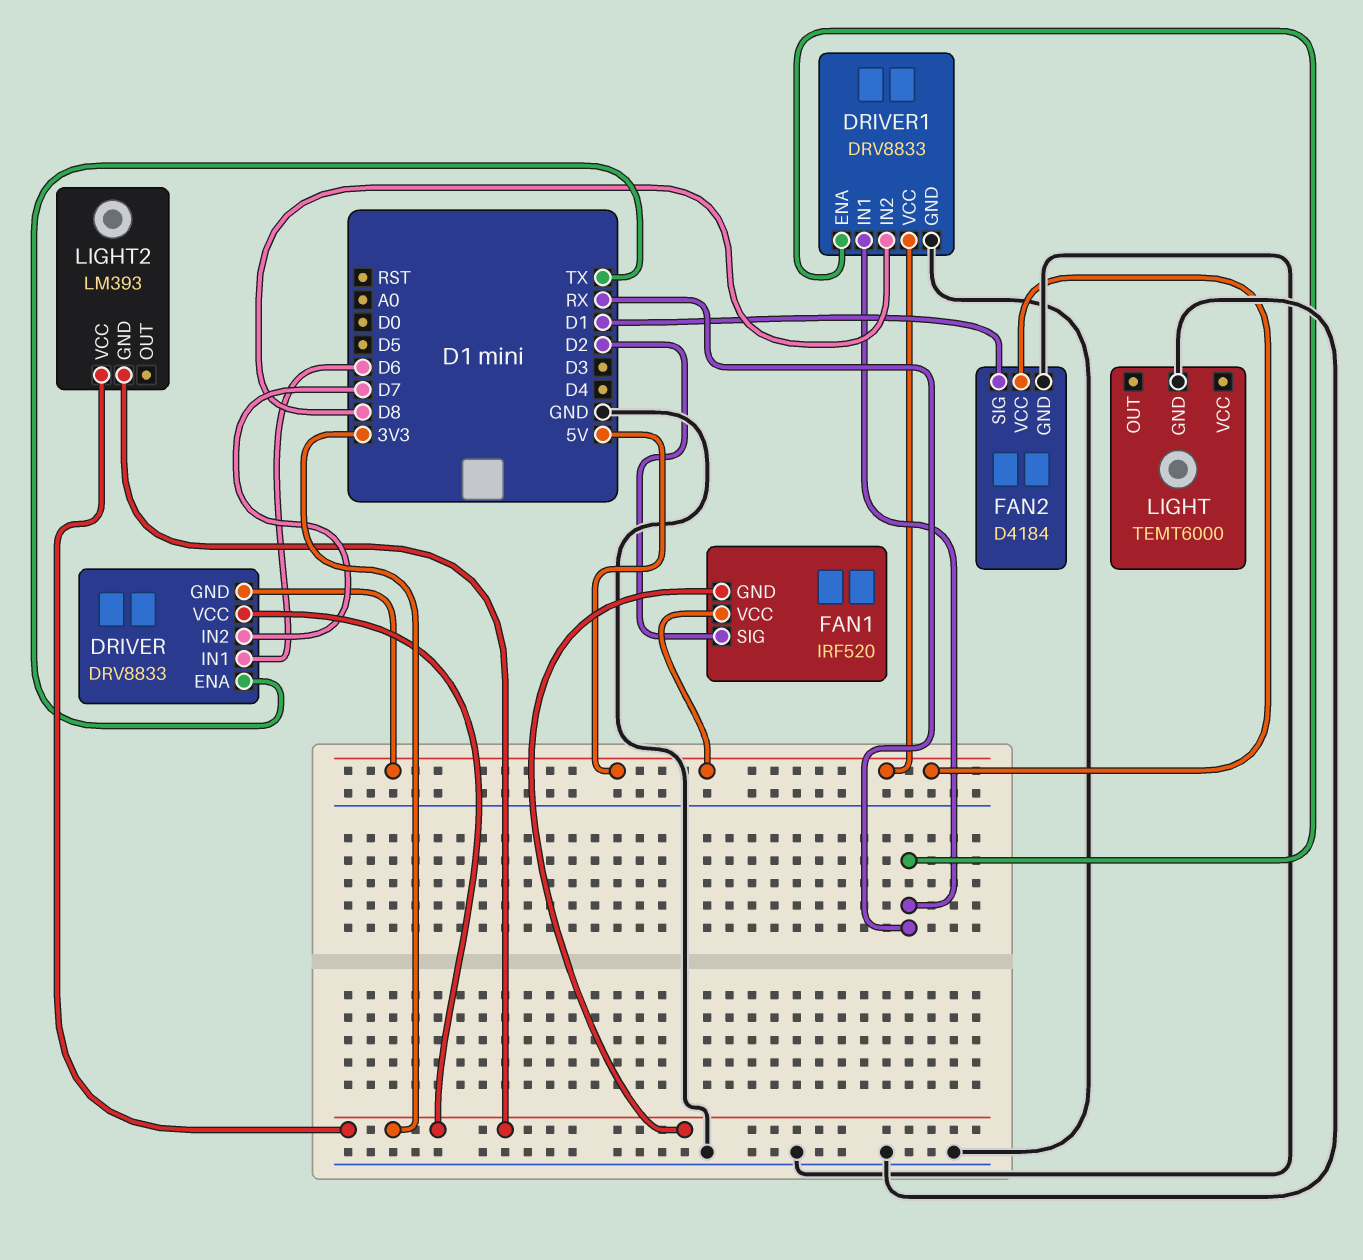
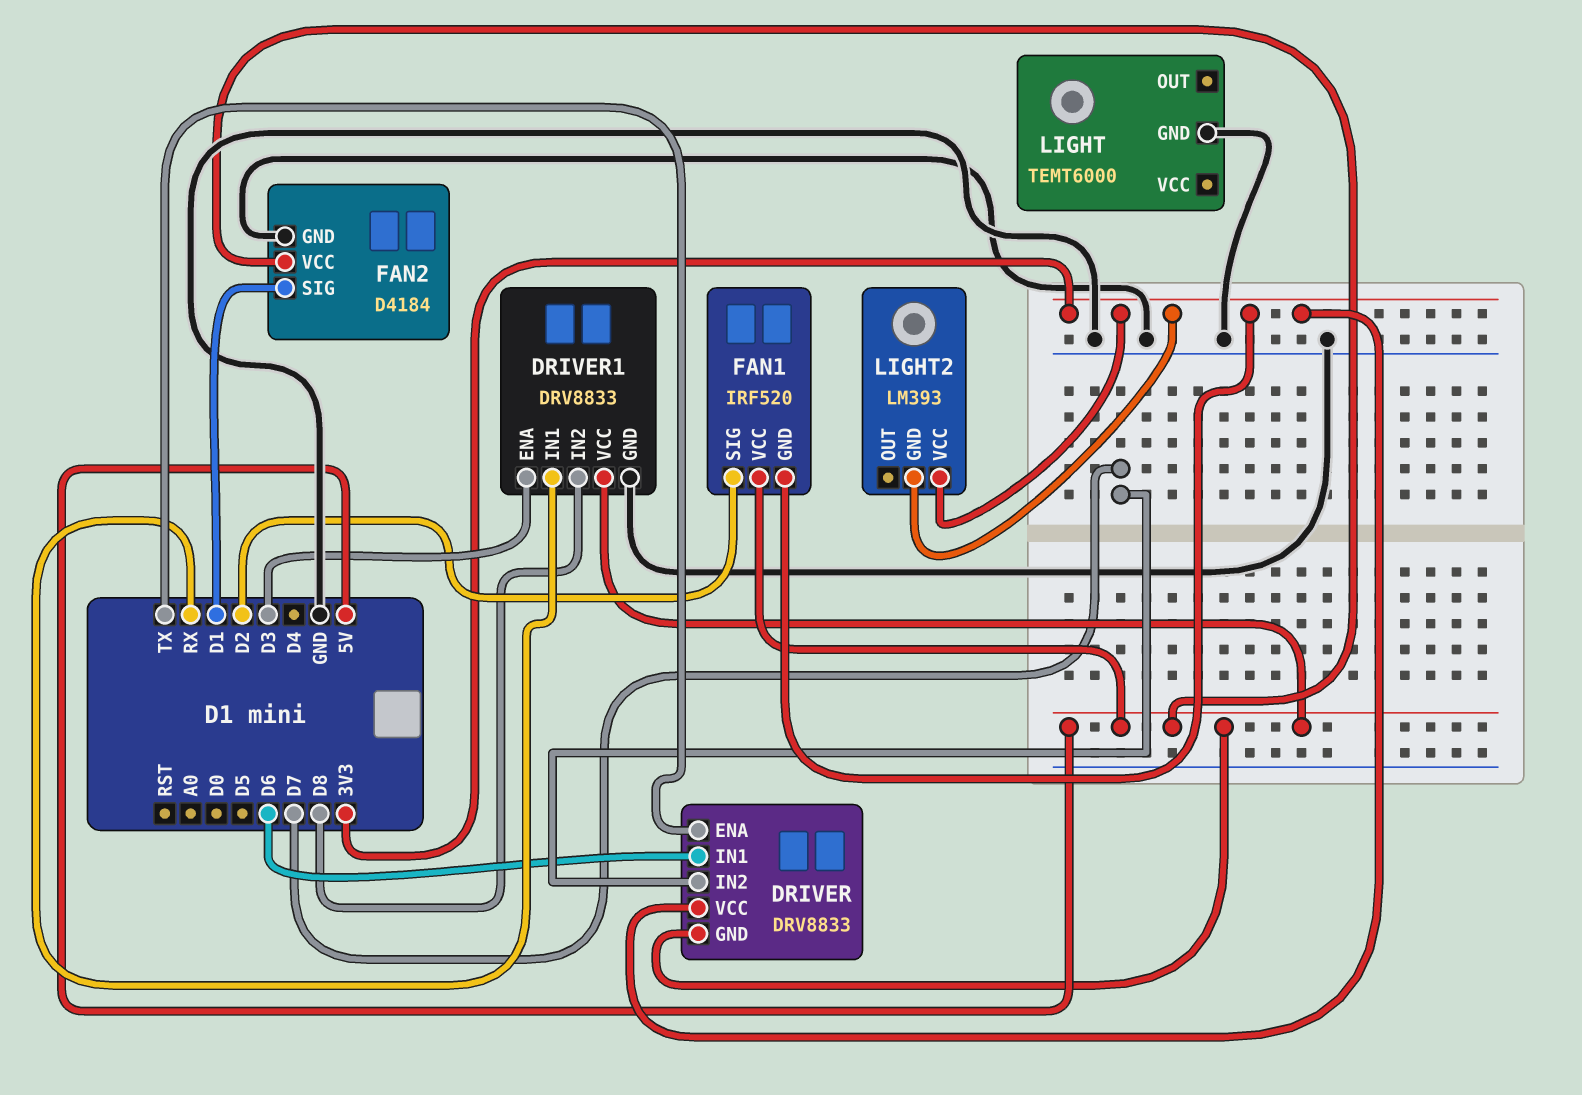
DRIVER1 pin ENA: RX -> D3

